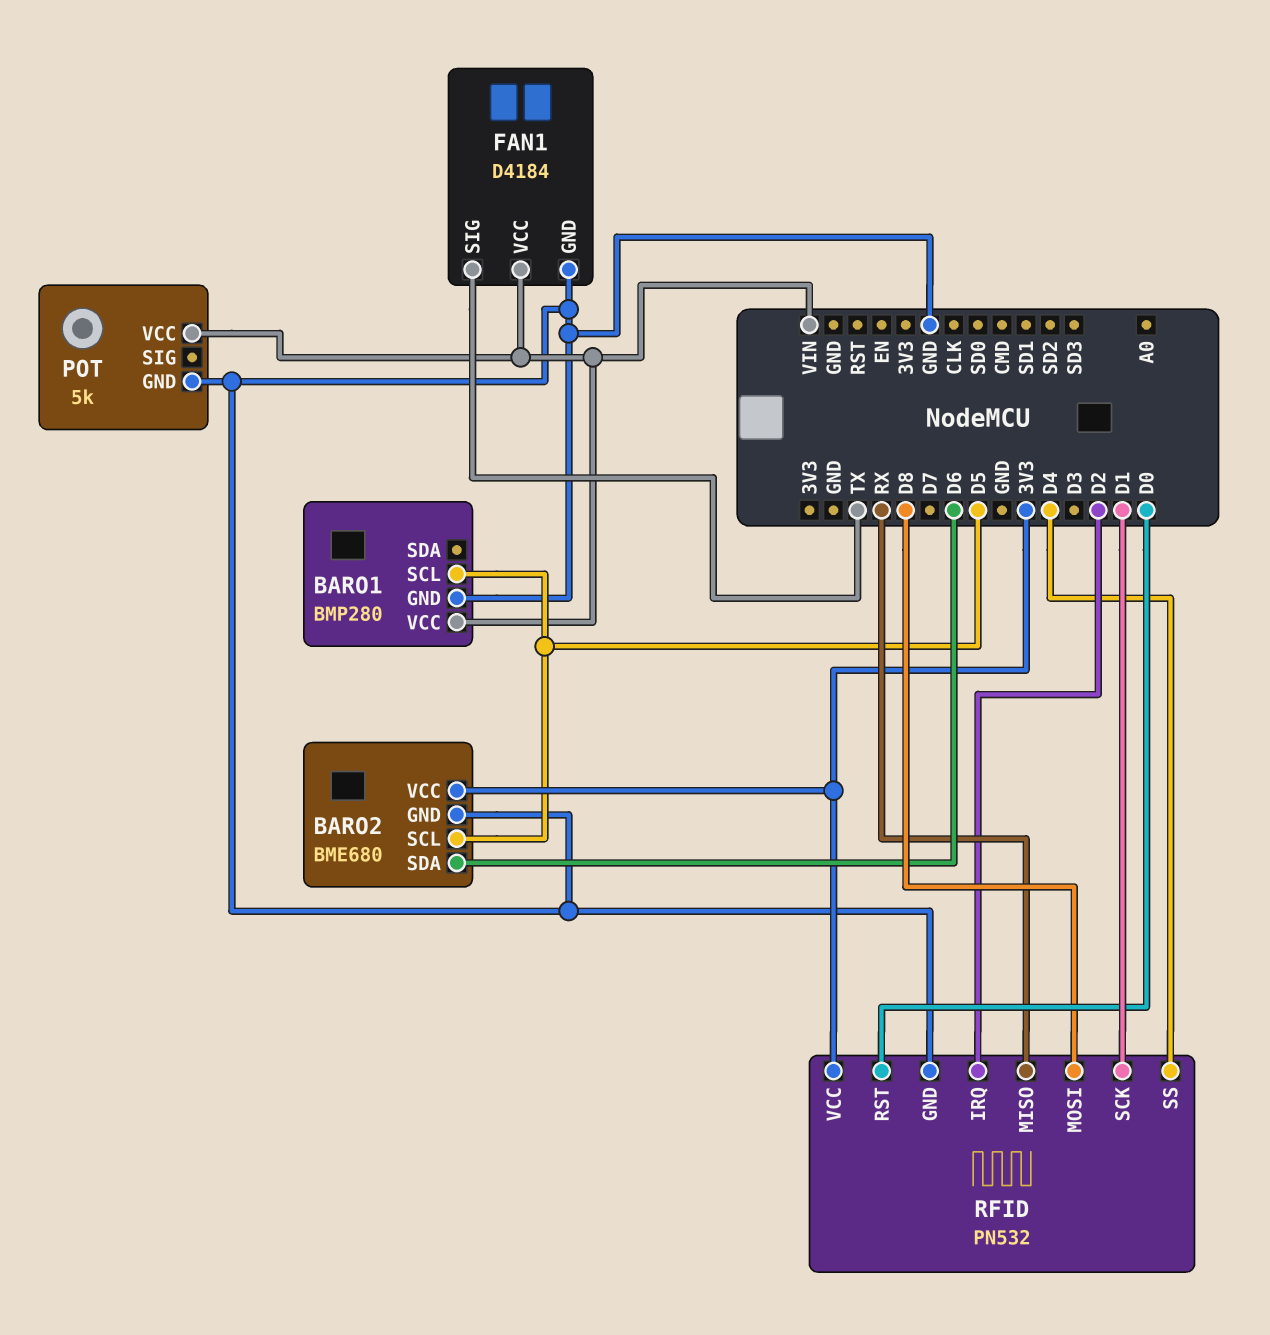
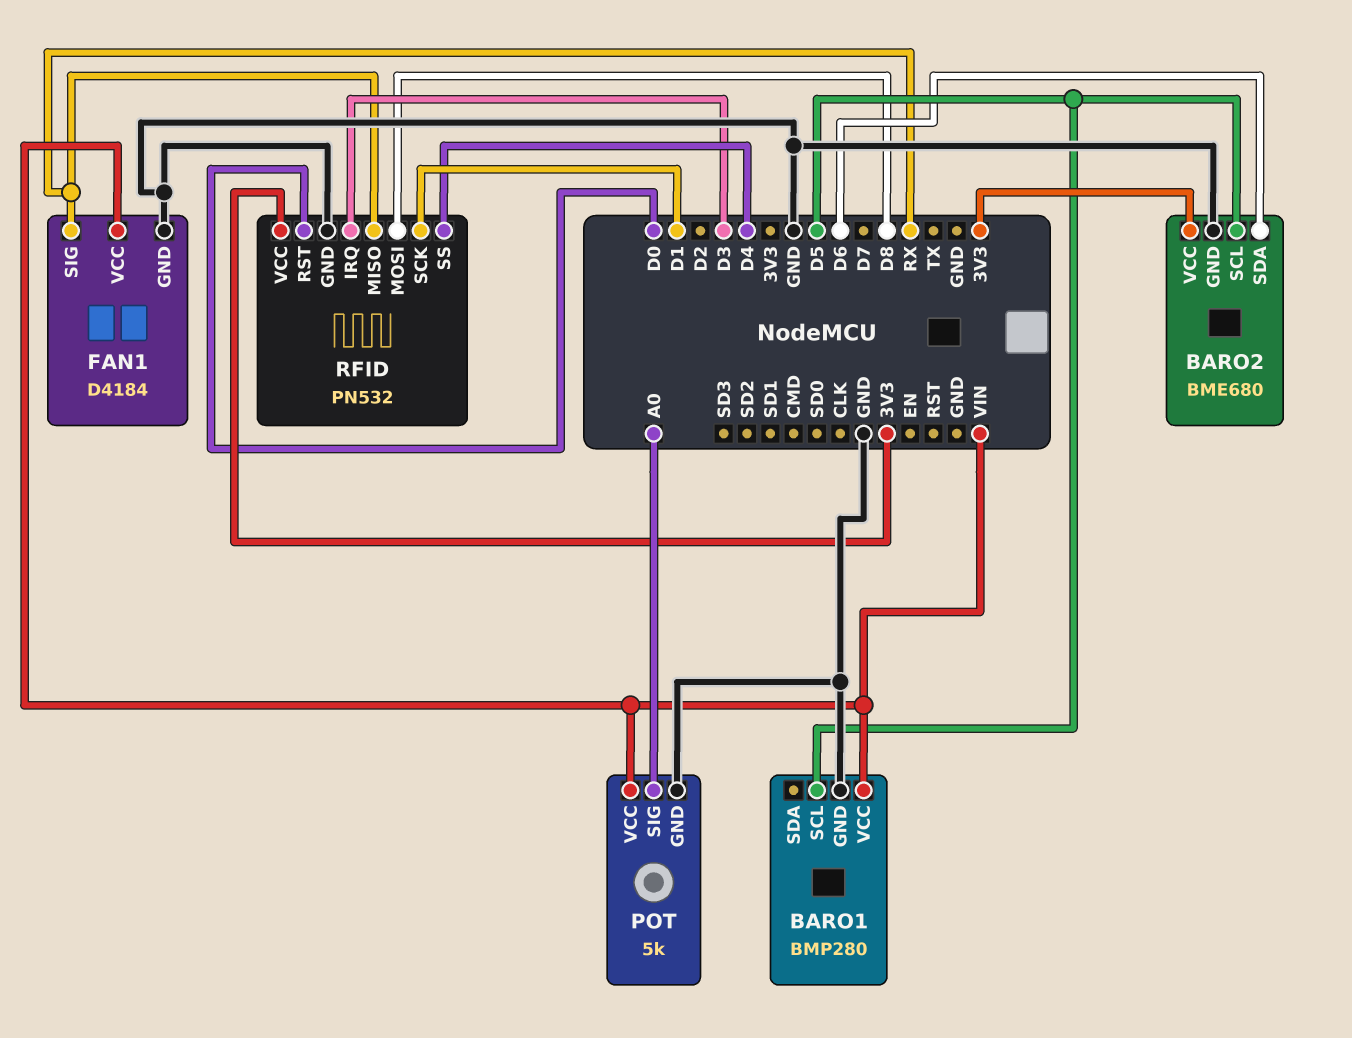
FAN1 pin SIG: TX -> RX
POT pin SIG: none -> A0
RFID pin IRQ: D2 -> D3

